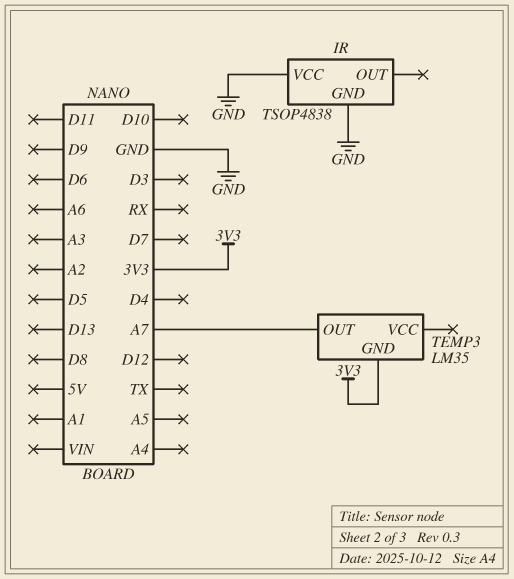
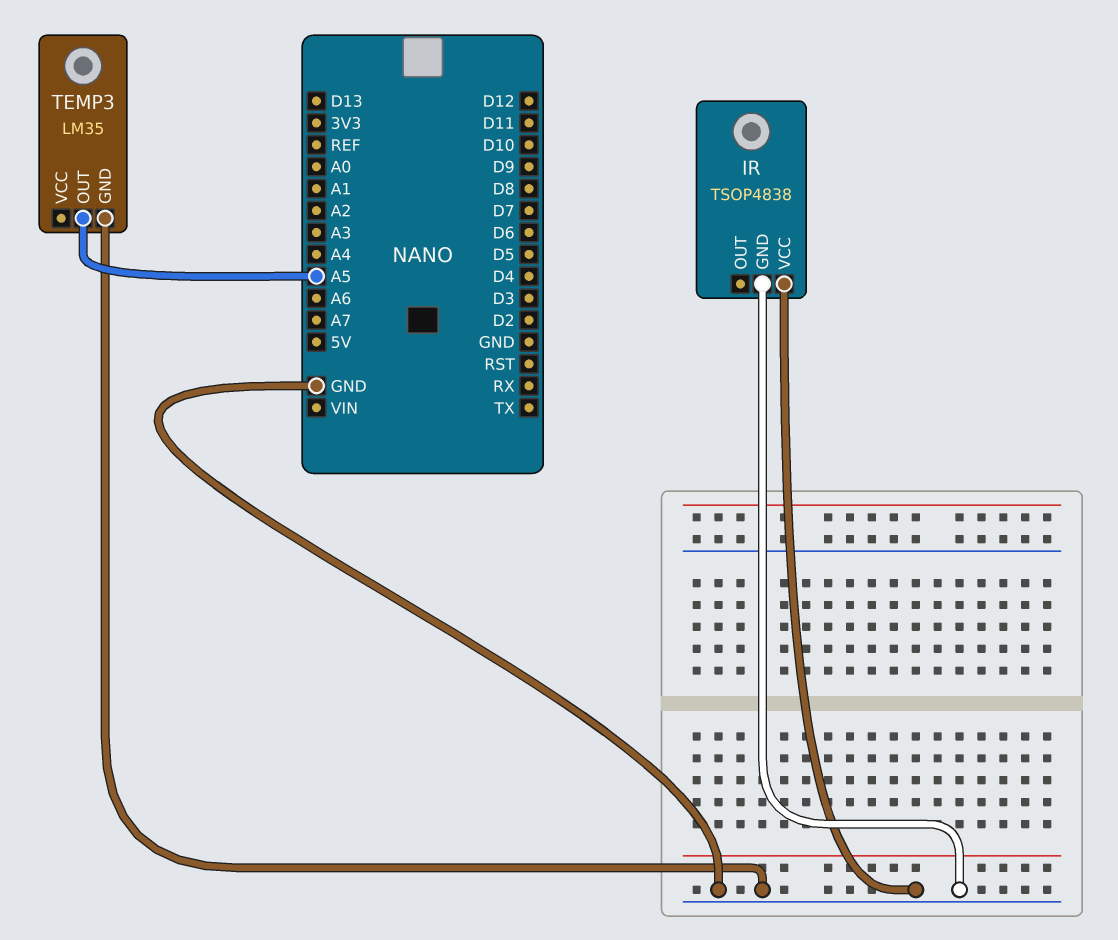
TEMP3 pin GND: 3V3 -> GND
TEMP3 pin OUT: A7 -> A5

